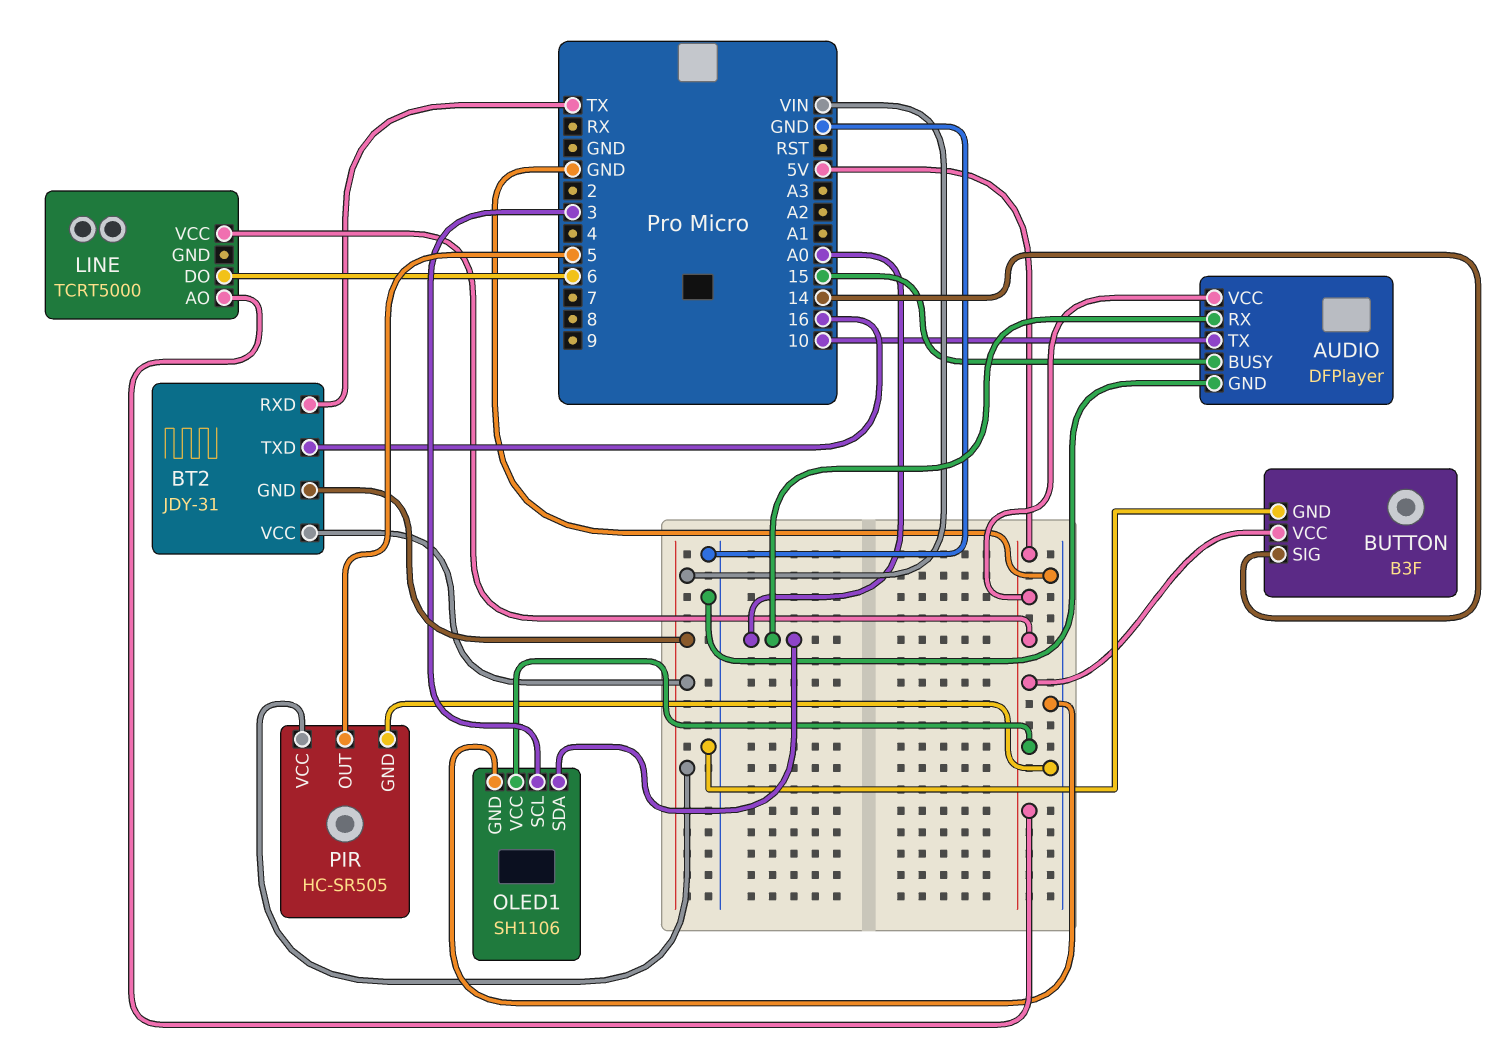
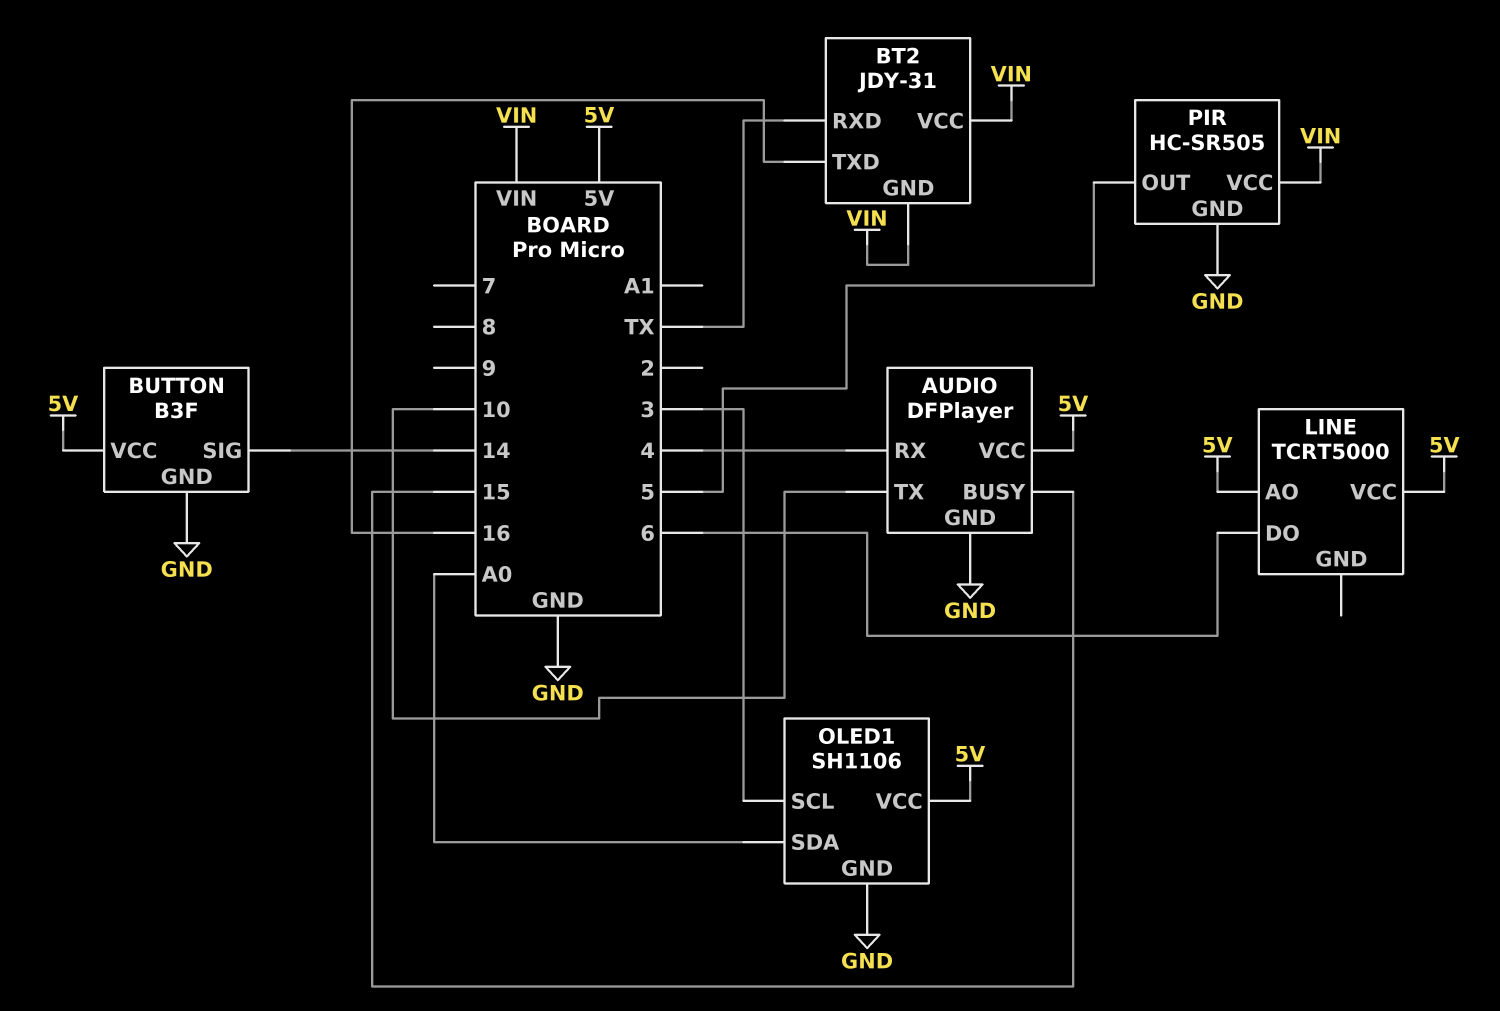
AUDIO pin RX: A0 -> 4

